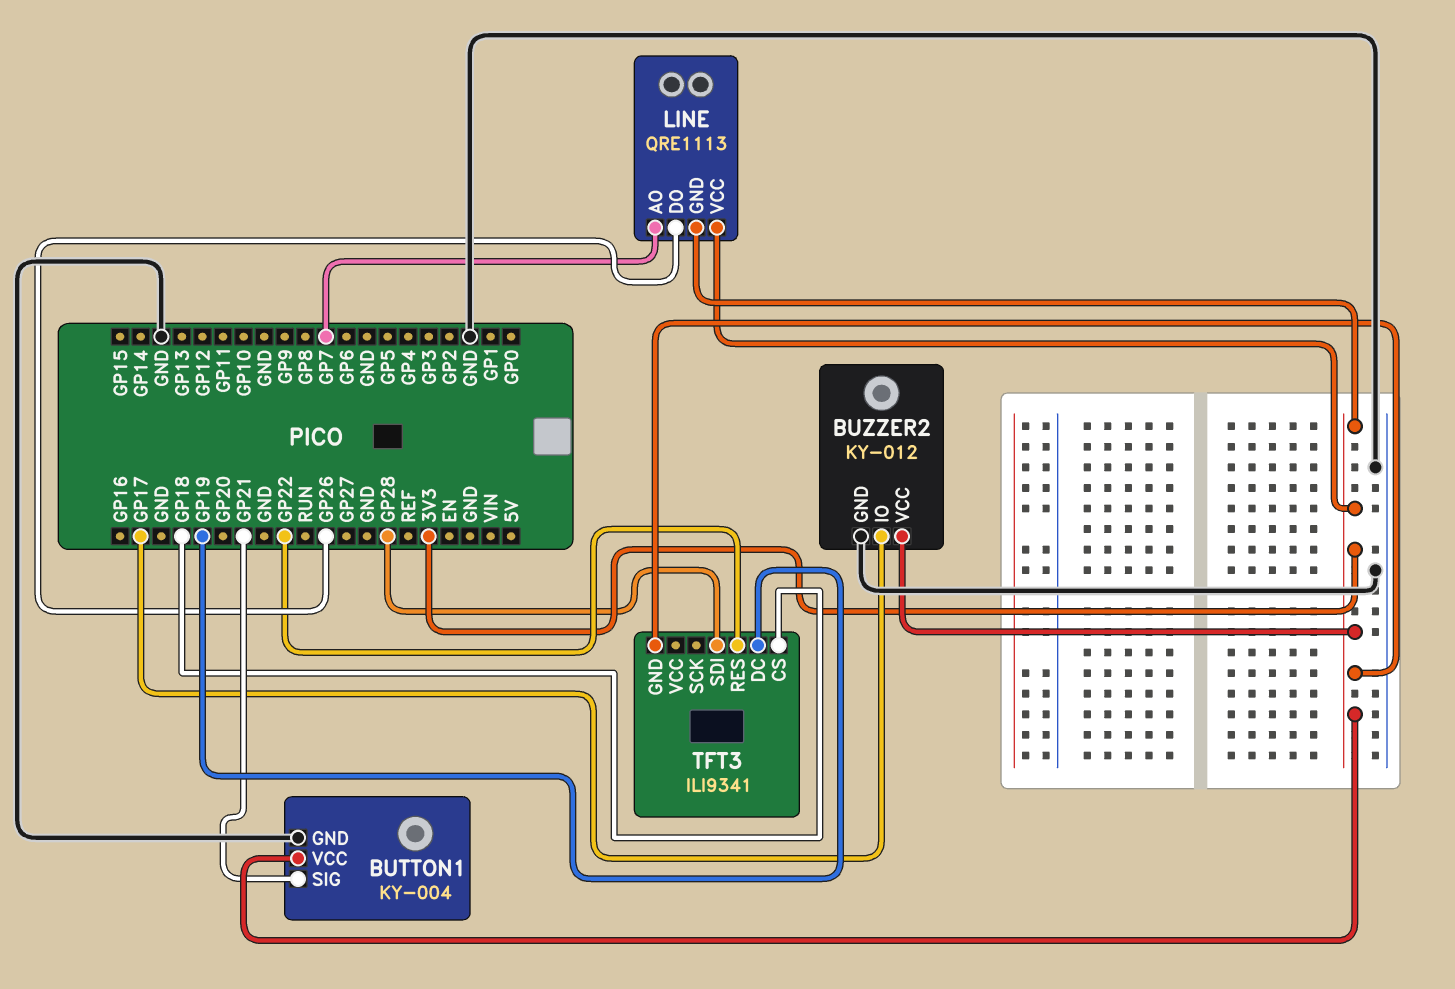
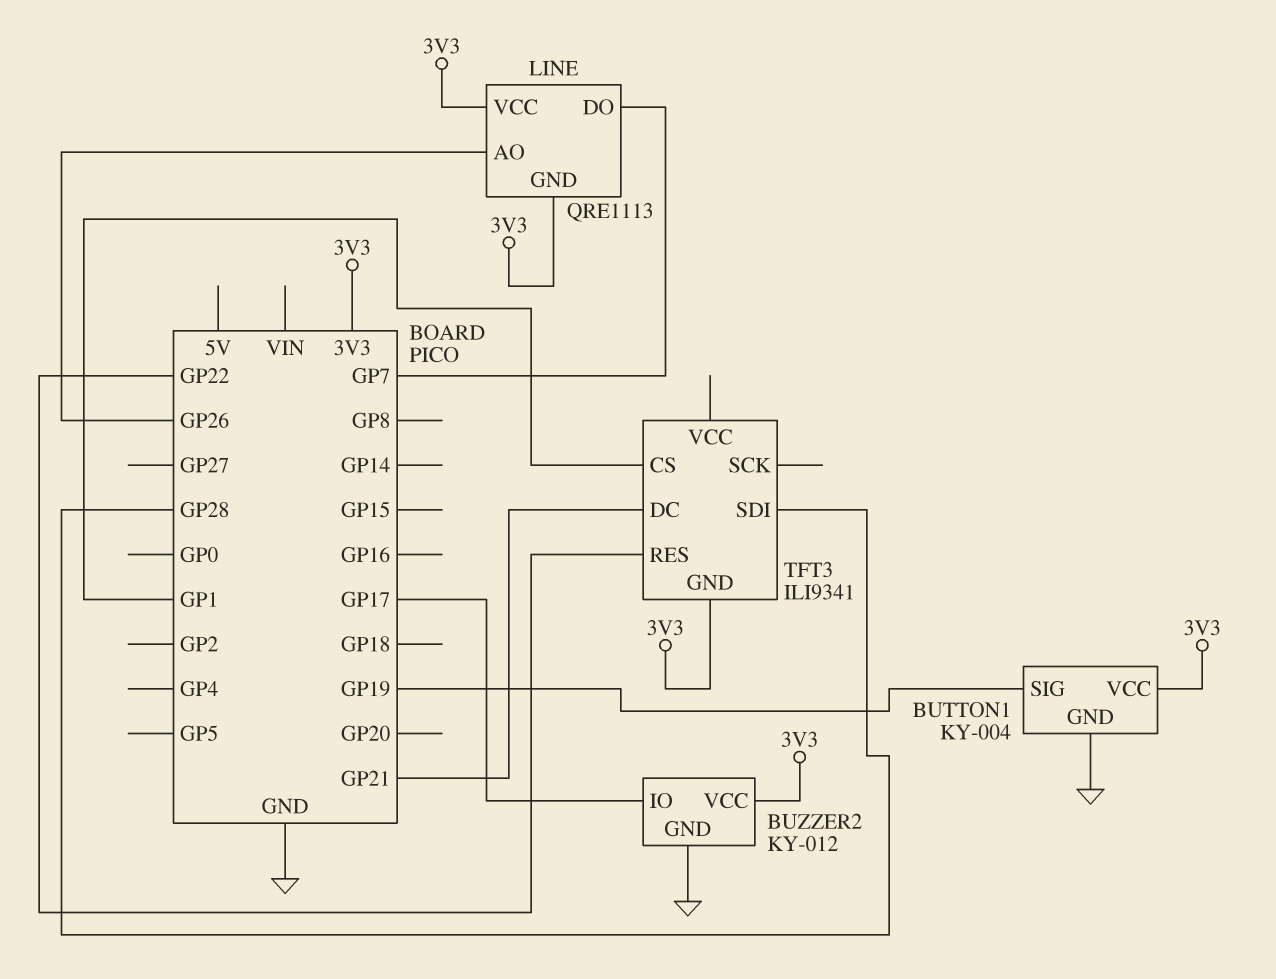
BUTTON1 pin SIG: GP21 -> GP19
LINE pin AO: GP7 -> GP26
LINE pin DO: GP26 -> GP7
TFT3 pin CS: GP18 -> GP1
TFT3 pin DC: GP19 -> GP21

